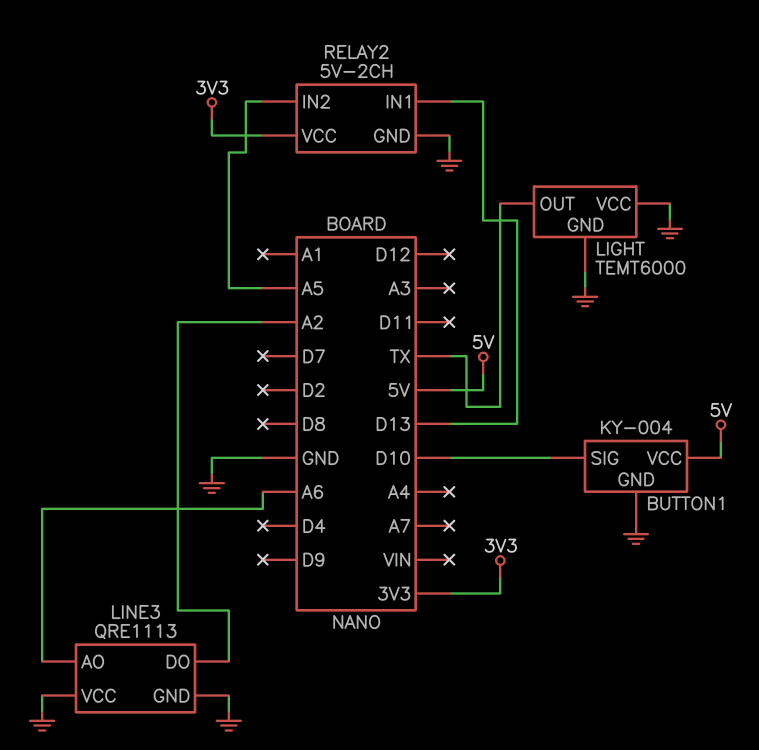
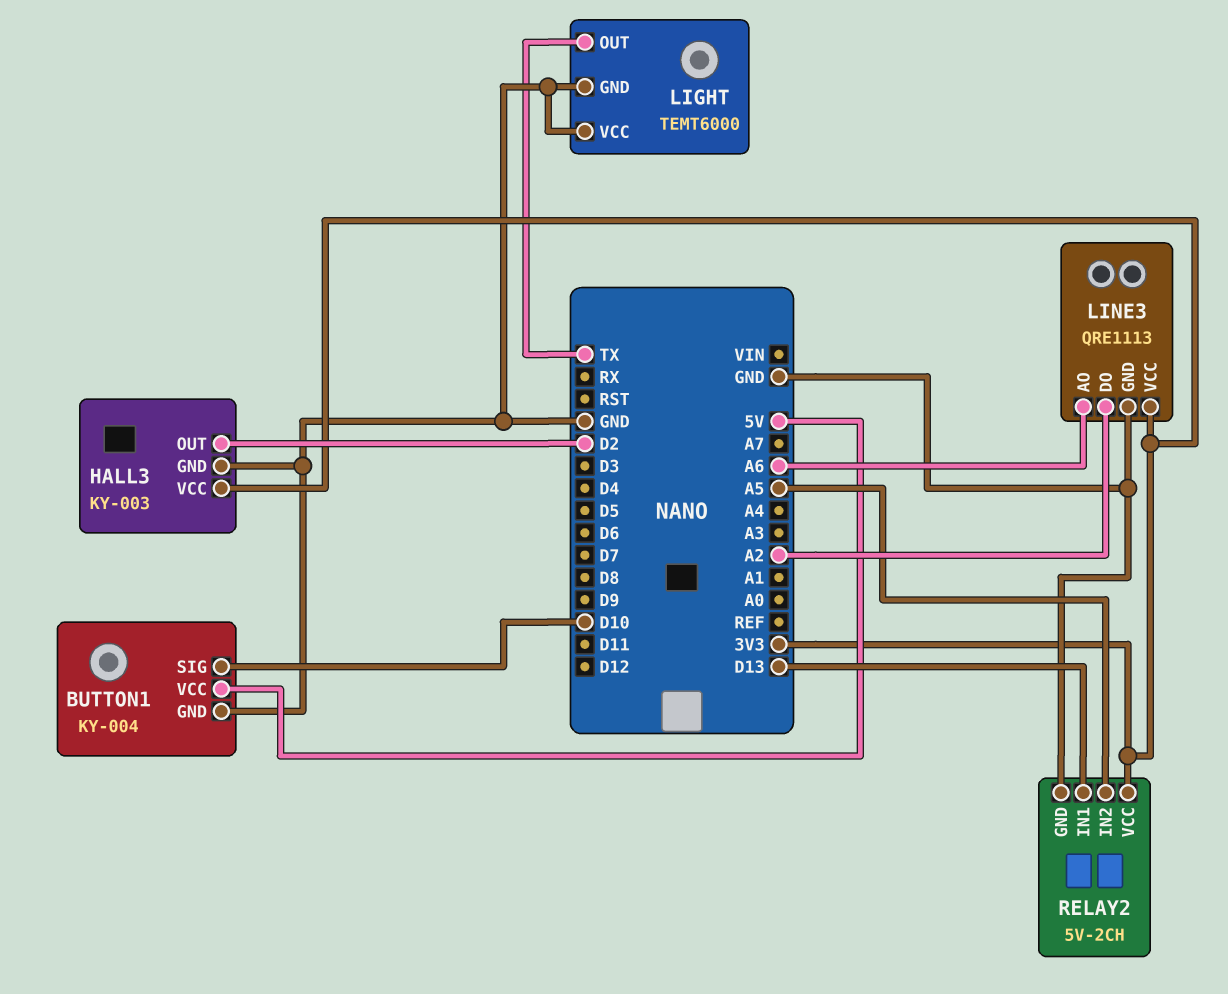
HALL3: none -> KY-003
HALL3 pin GND: none -> GND
HALL3 pin OUT: none -> D2
HALL3 pin VCC: none -> 3V3
LINE3 pin VCC: GND -> 3V3

